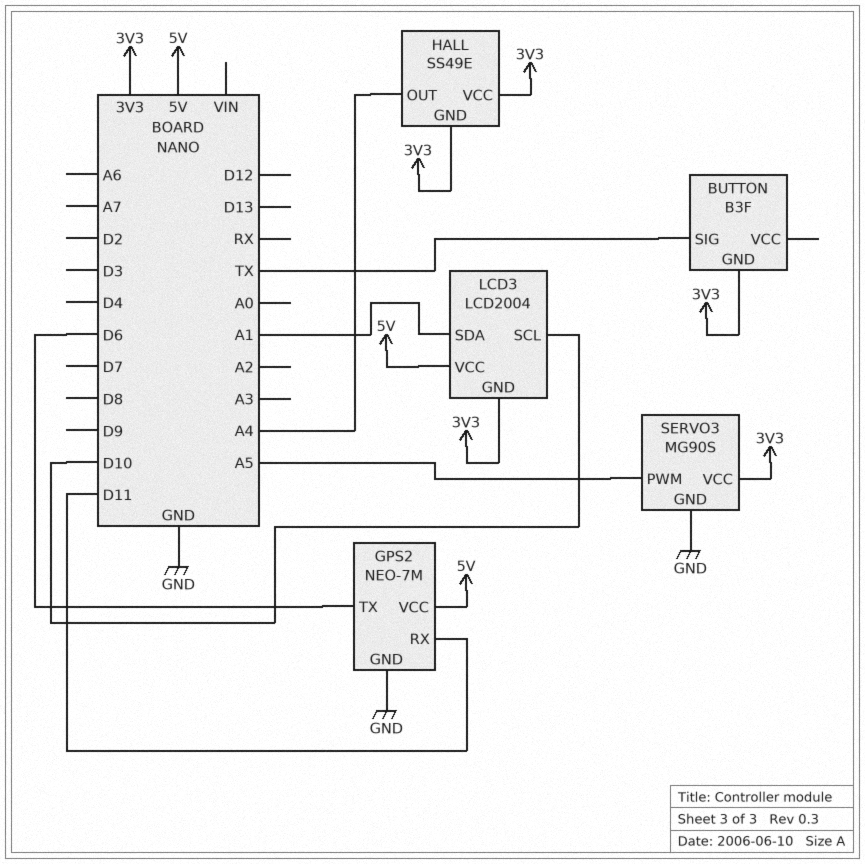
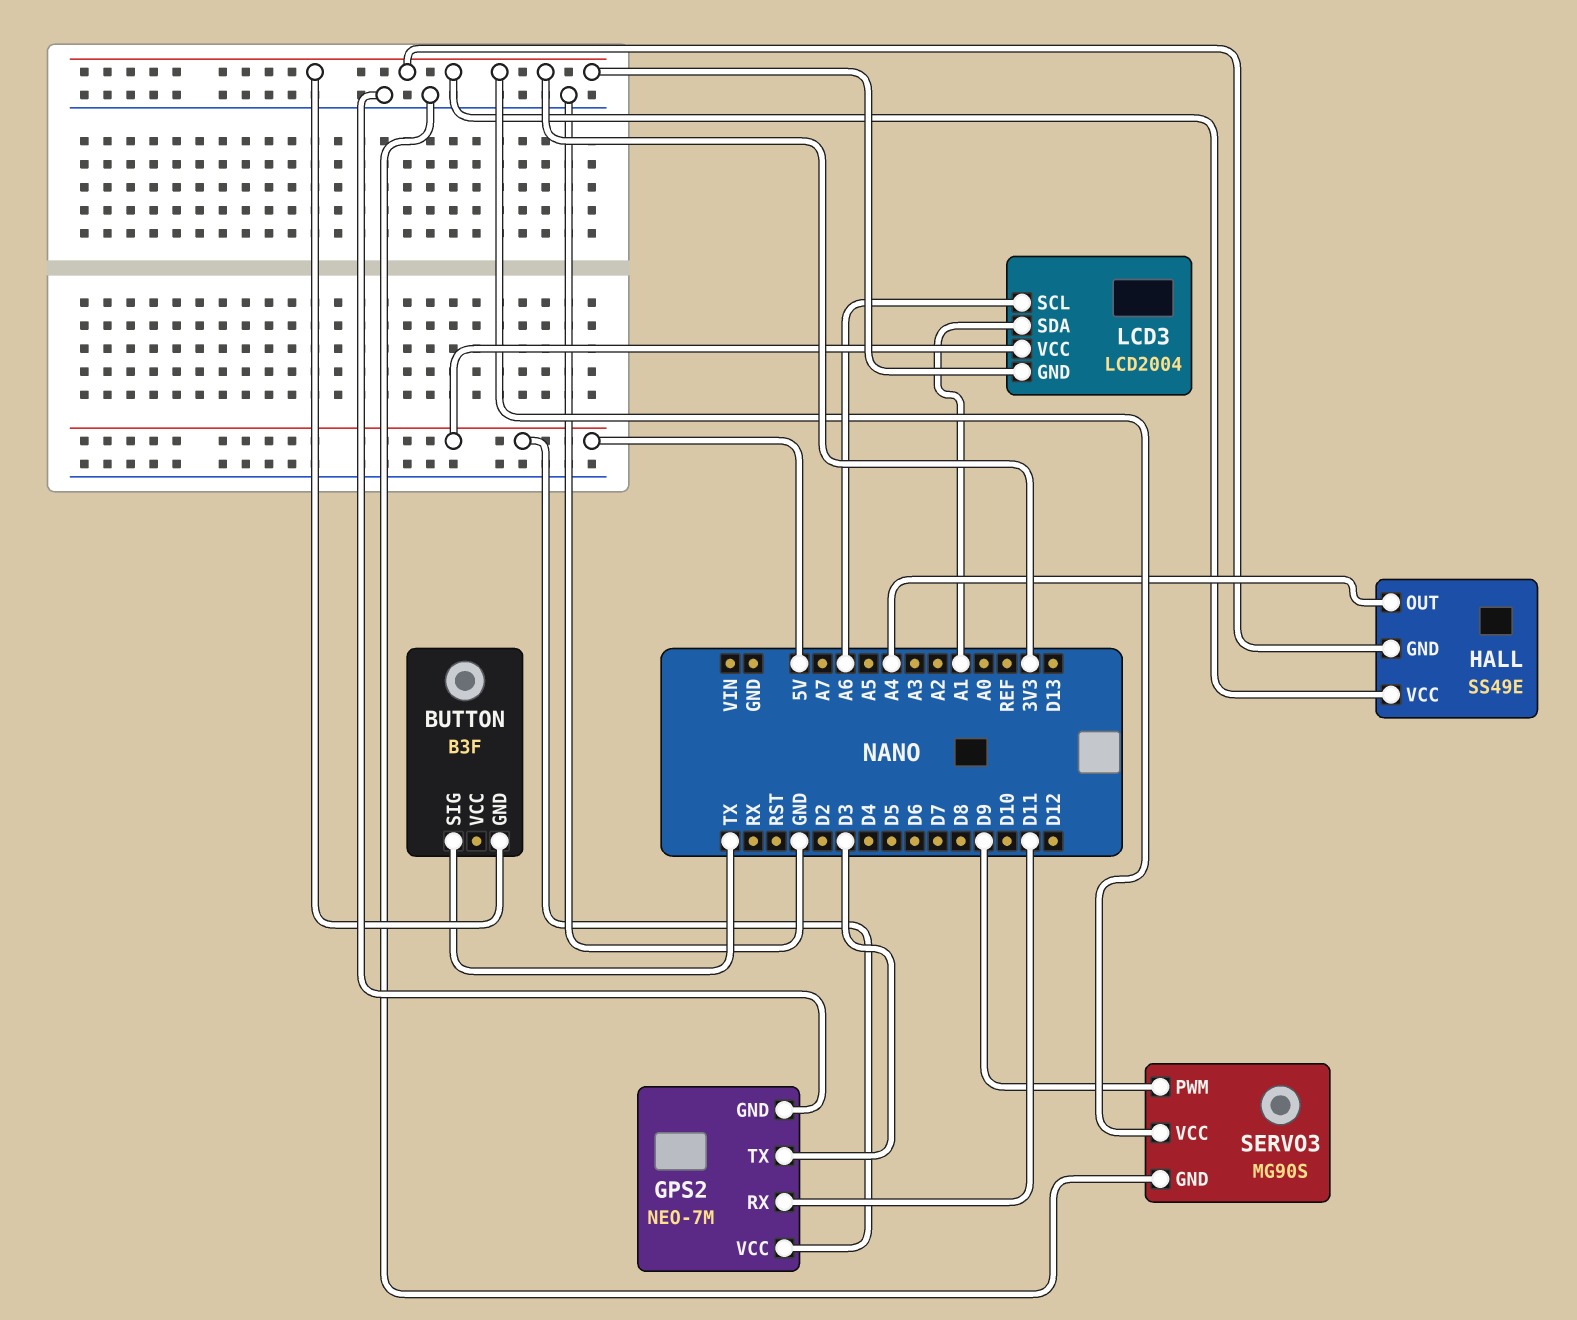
GPS2 pin TX: D6 -> D3
LCD3 pin SCL: D10 -> A6
SERVO3 pin PWM: A5 -> D9

